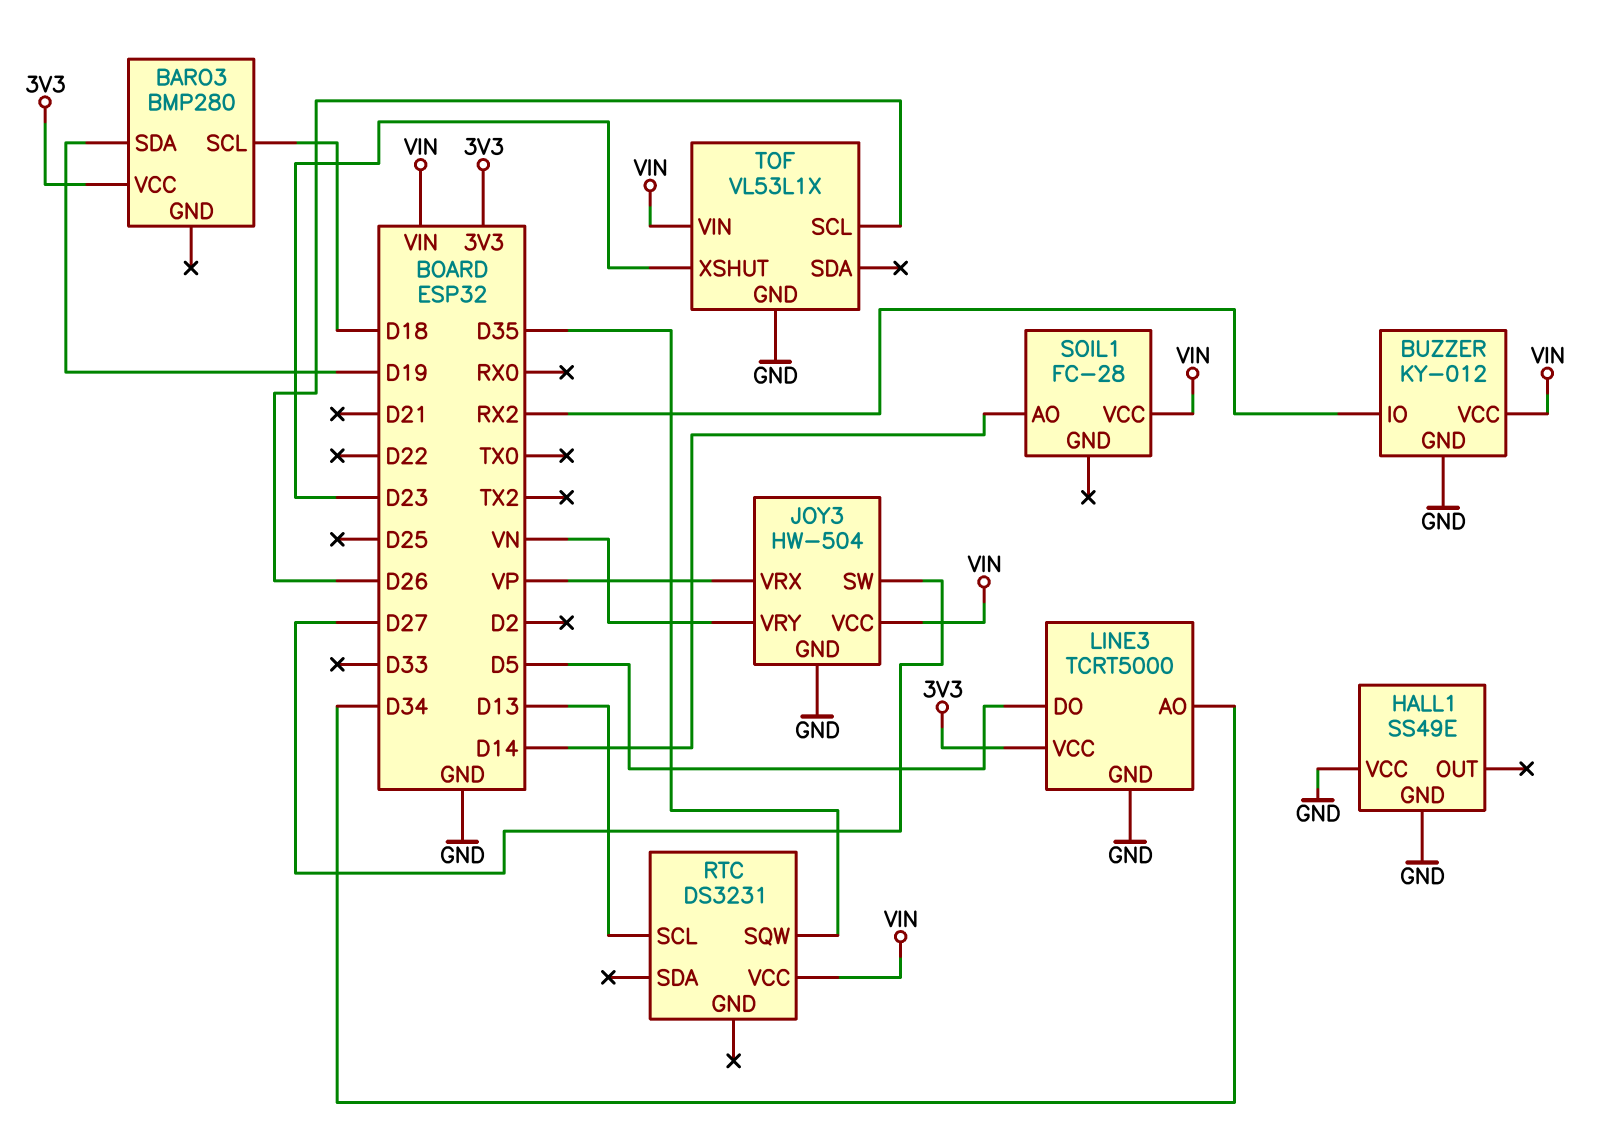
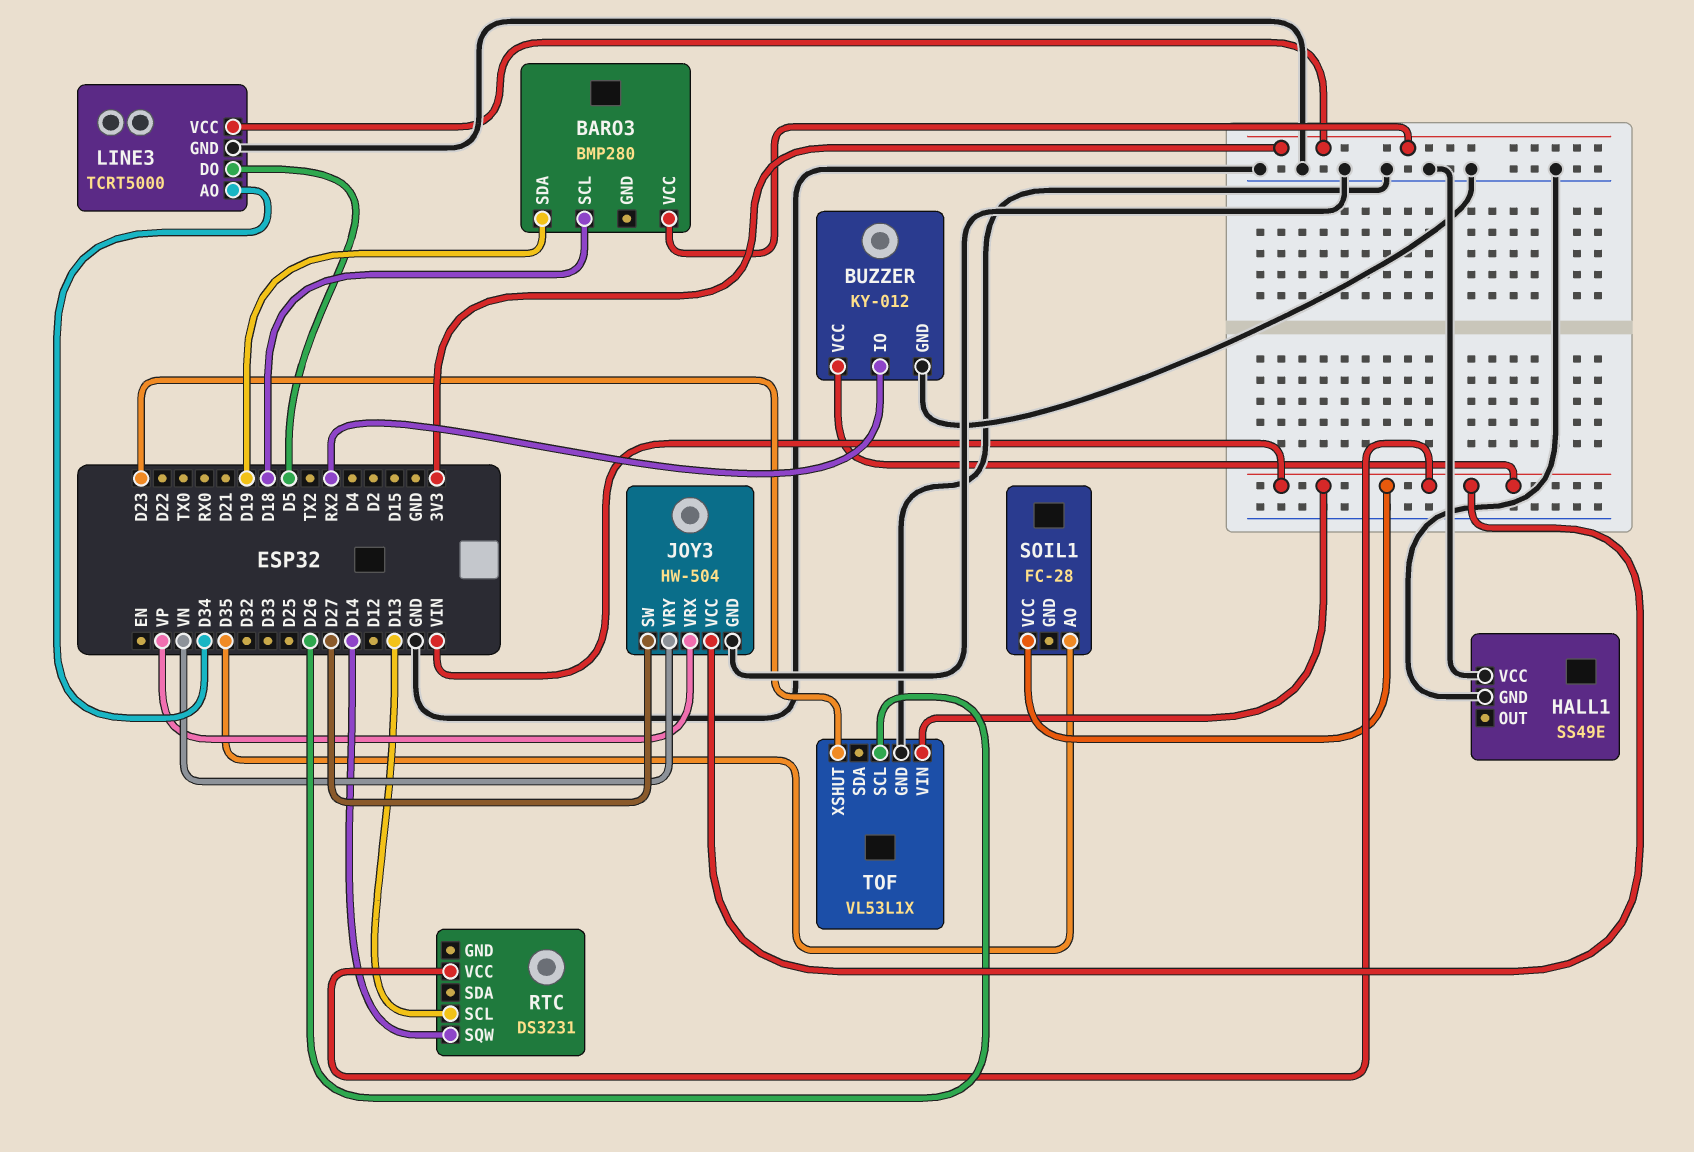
RTC pin SQW: D35 -> D14
SOIL1 pin AO: D14 -> D35

